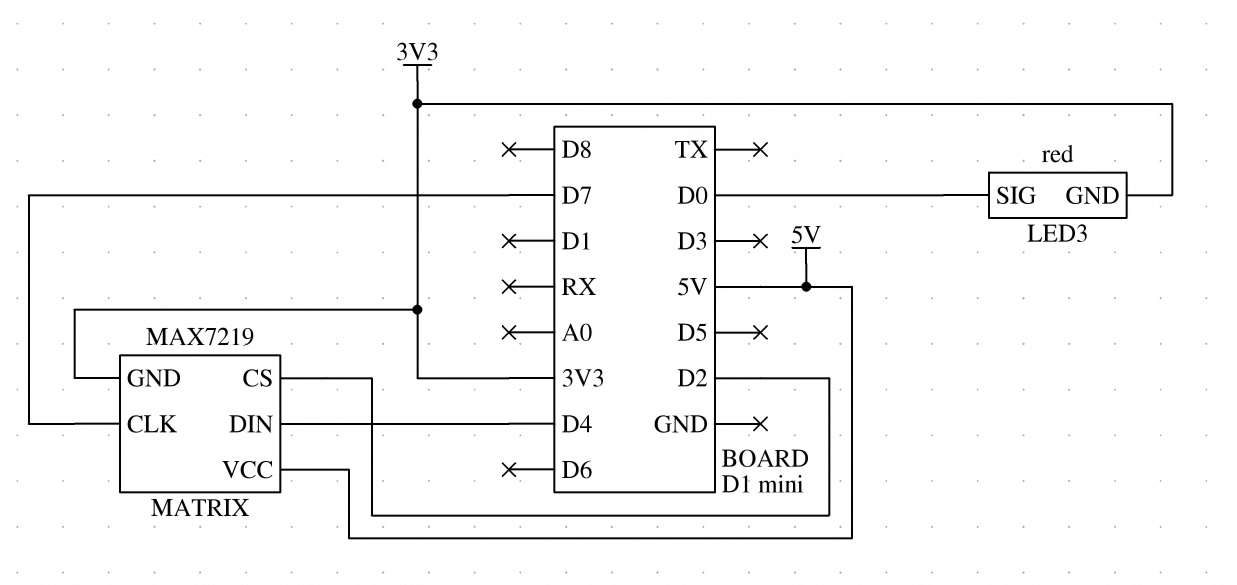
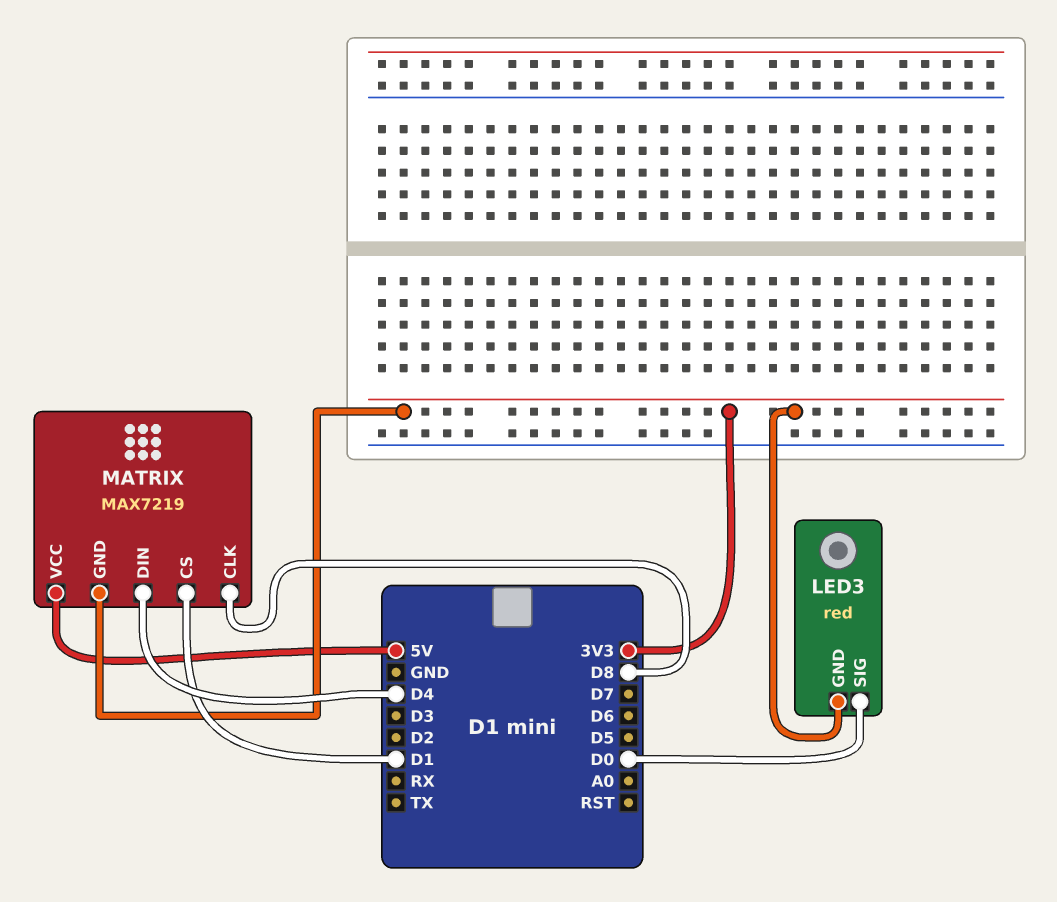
MATRIX pin CLK: D7 -> D8
MATRIX pin CS: D2 -> D1

